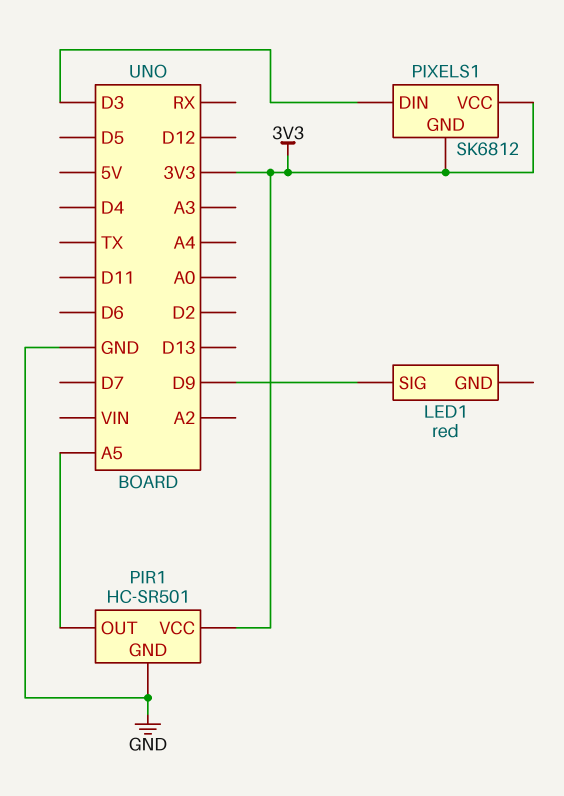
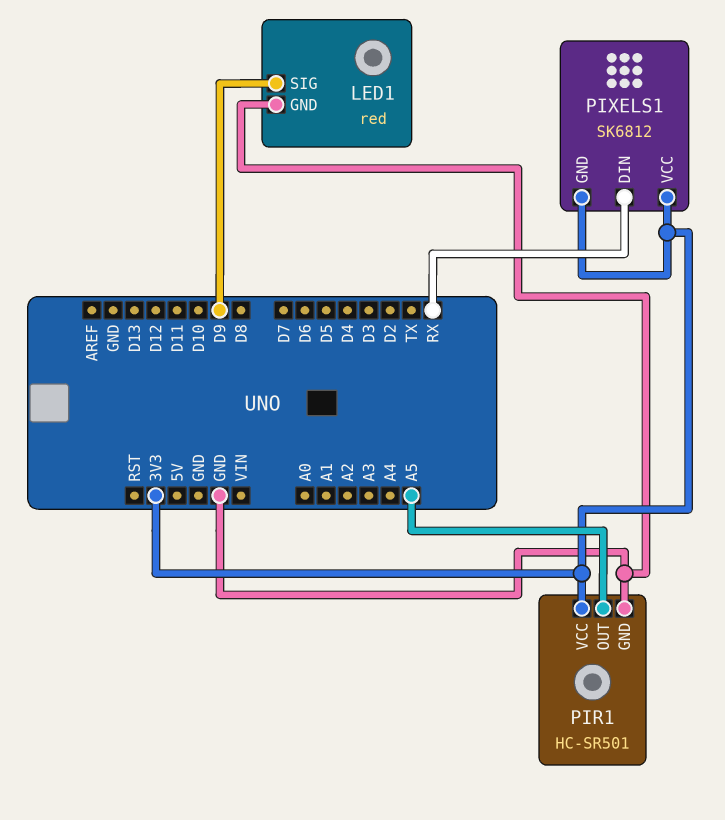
LED1 pin GND: none -> GND
PIXELS1 pin DIN: D3 -> RX

